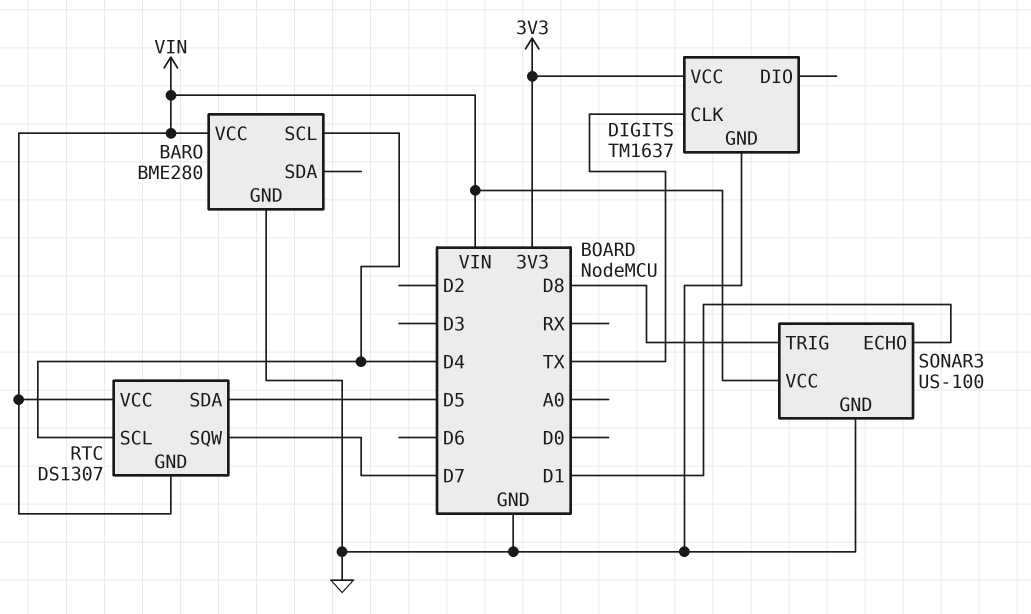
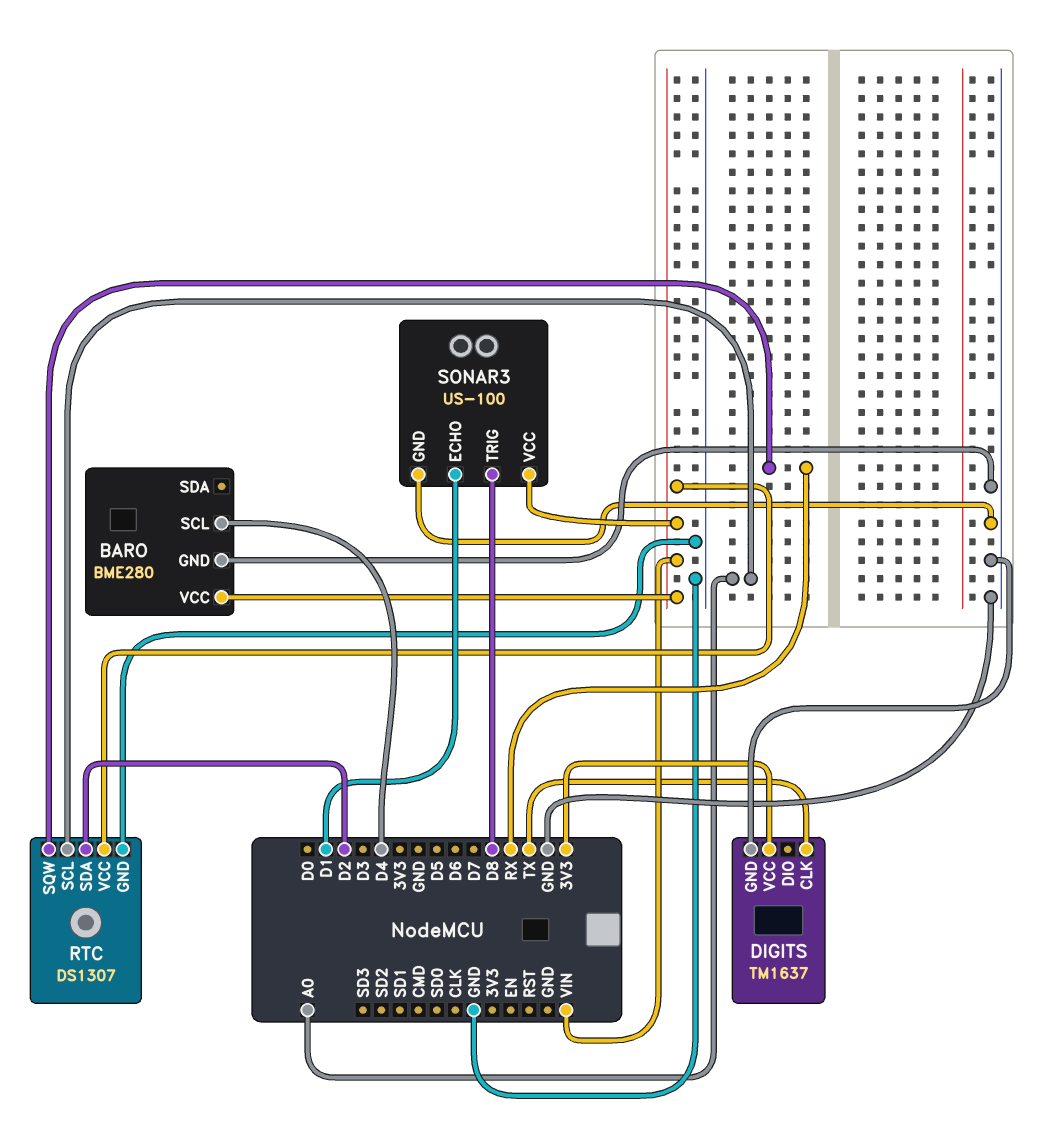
RTC pin GND: VIN -> GND
RTC pin SCL: D4 -> A0
RTC pin SDA: D5 -> D2
RTC pin SQW: D7 -> RX

